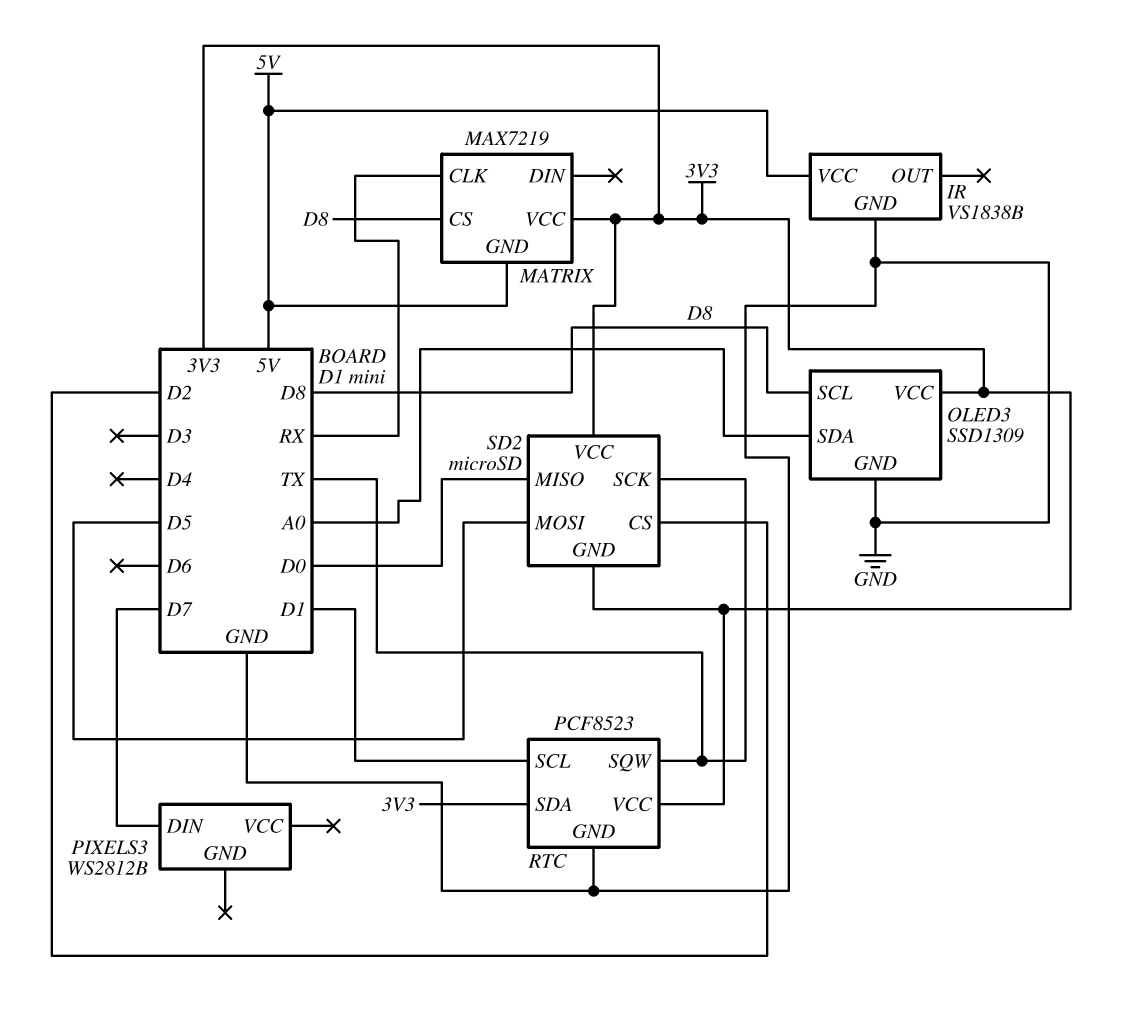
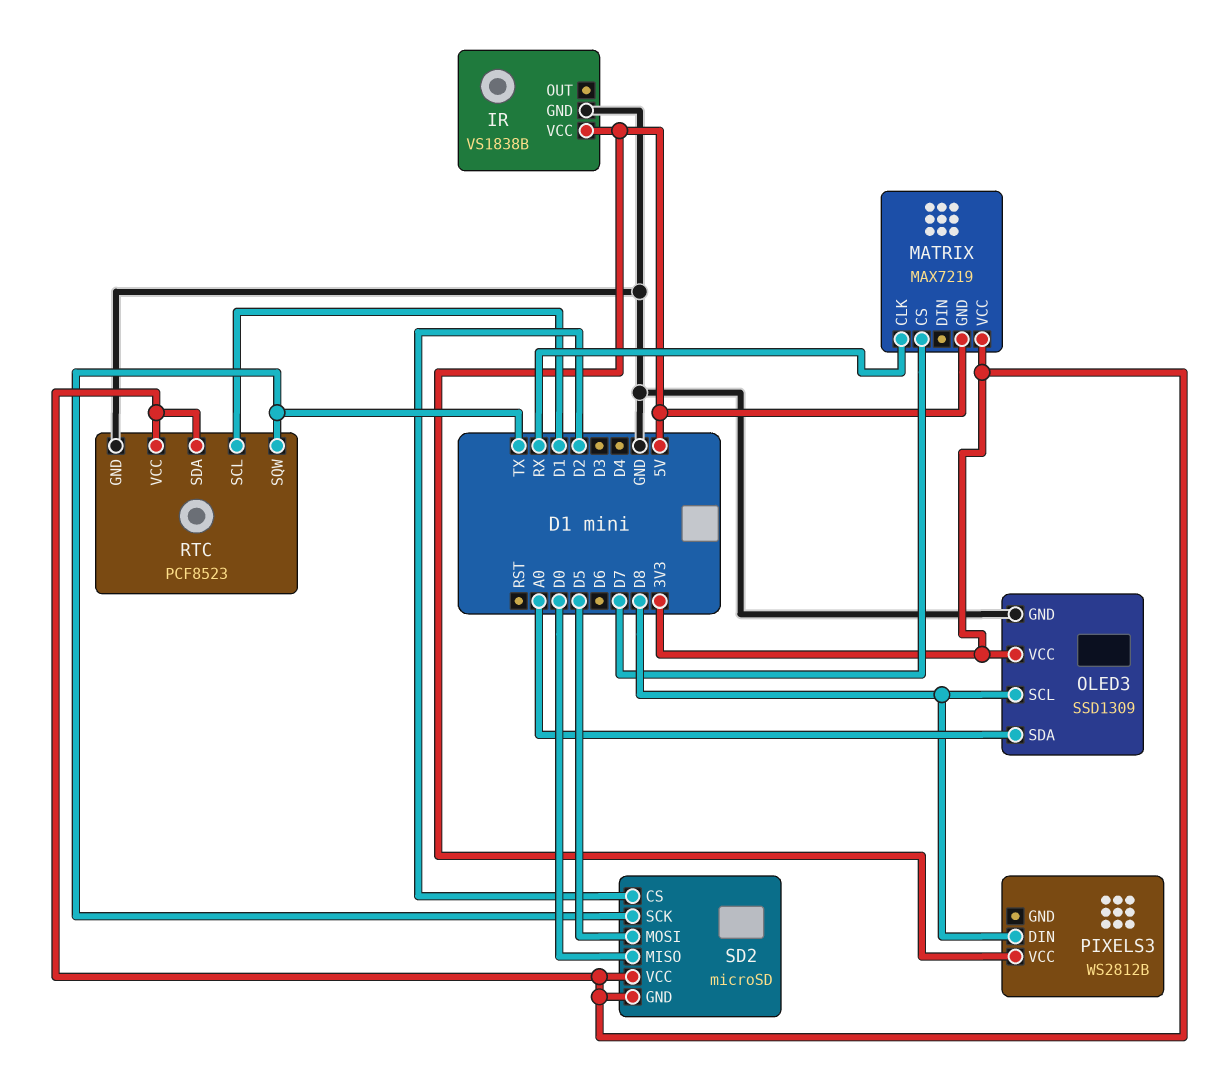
MATRIX pin CS: D8 -> D7
PIXELS3 pin DIN: D7 -> D8
PIXELS3 pin VCC: none -> 5V

